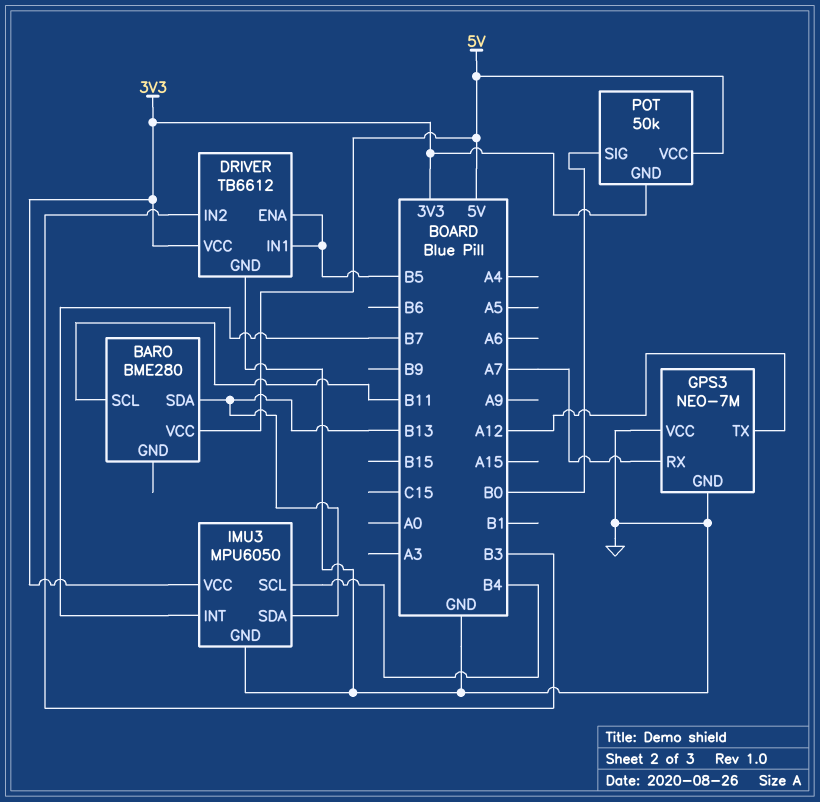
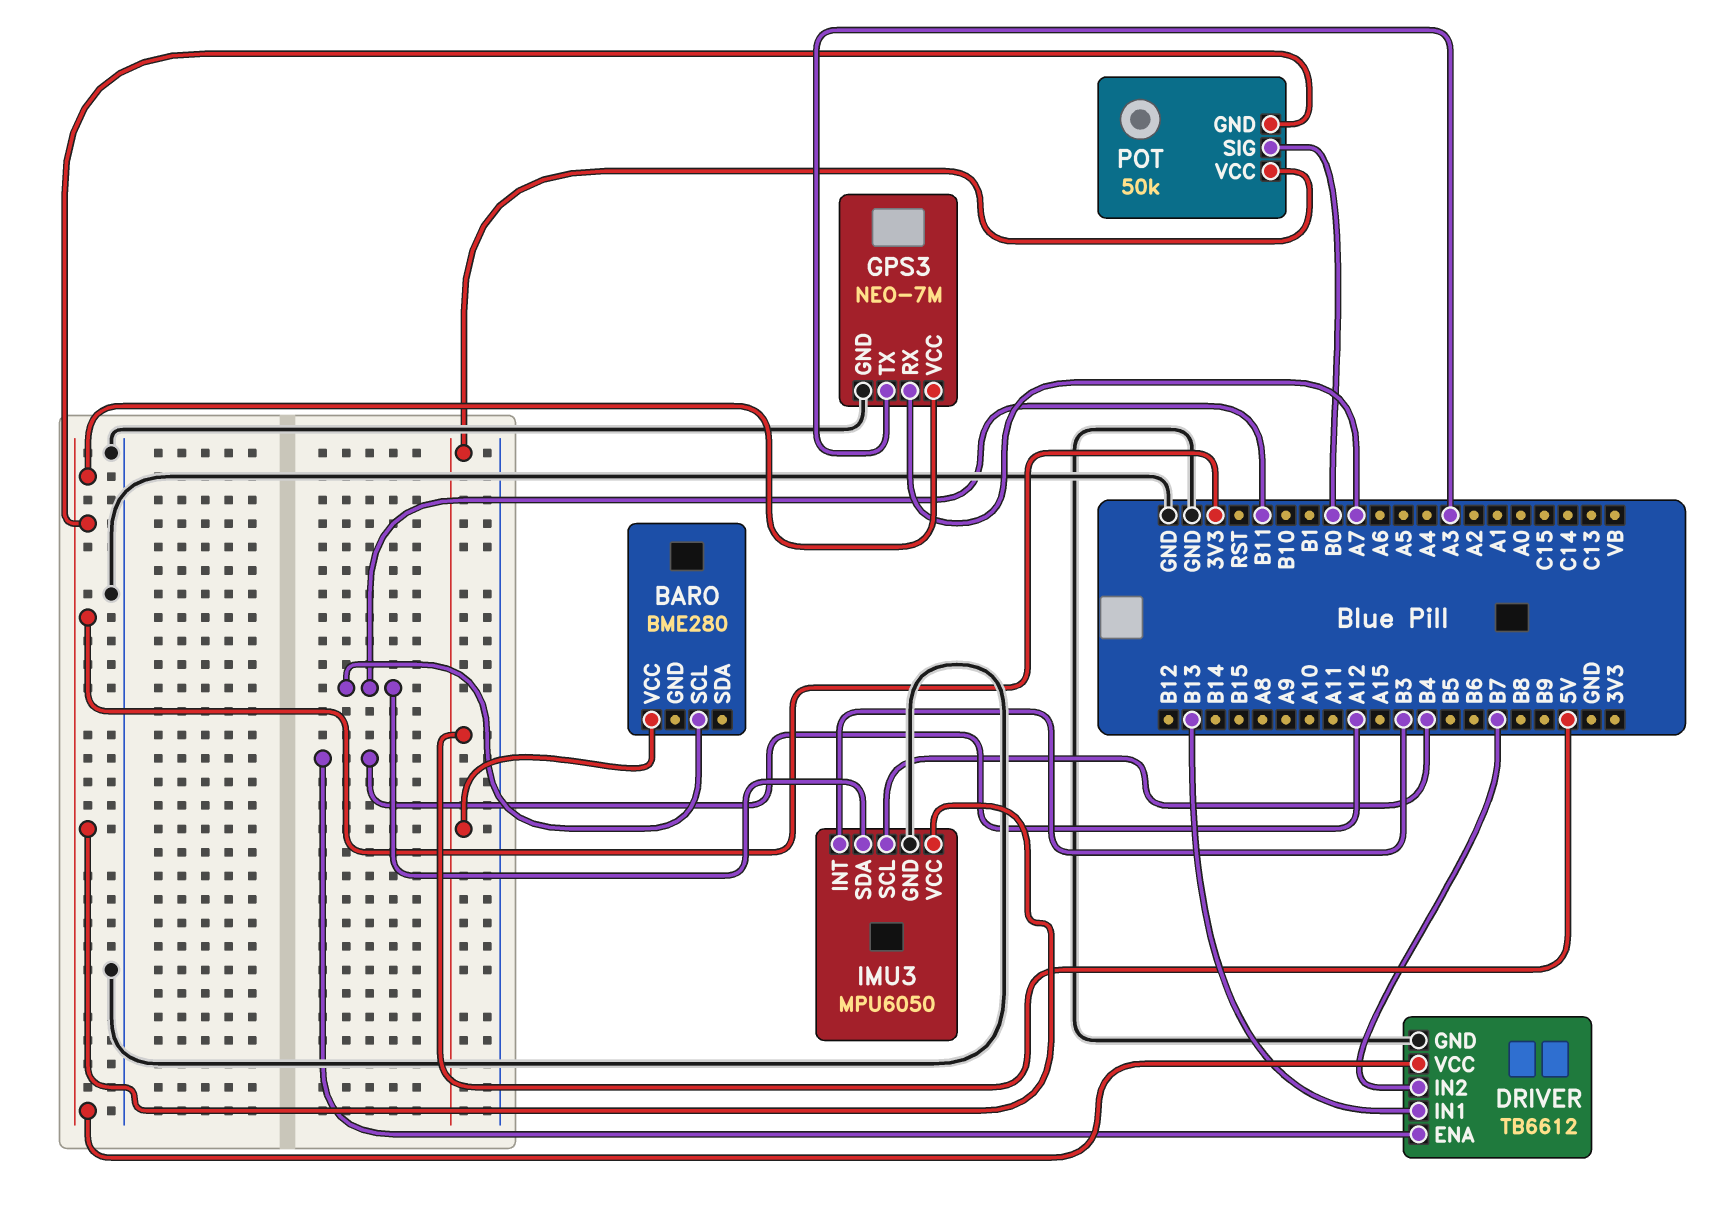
BARO pin SDA: B13 -> none
DRIVER pin ENA: B5 -> A12
DRIVER pin IN1: B5 -> B13
DRIVER pin IN2: B3 -> B7
GPS3 pin TX: A12 -> A3
GPS3 pin VCC: GND -> 3V3
IMU3 pin INT: B7 -> B3
IMU3 pin SDA: B13 -> B11

